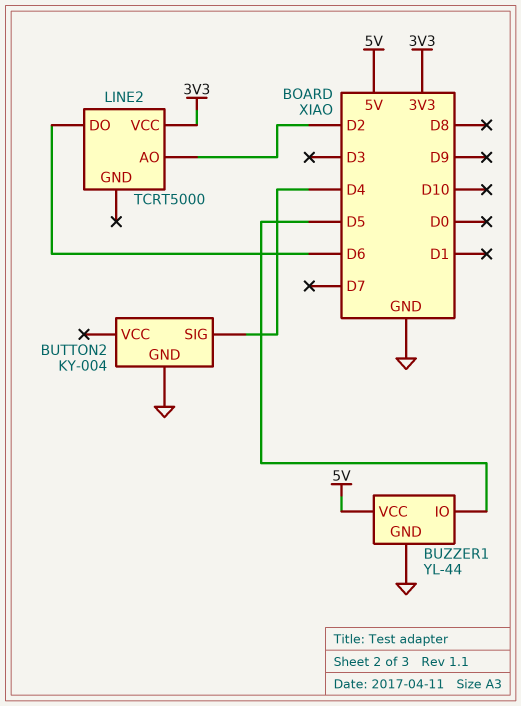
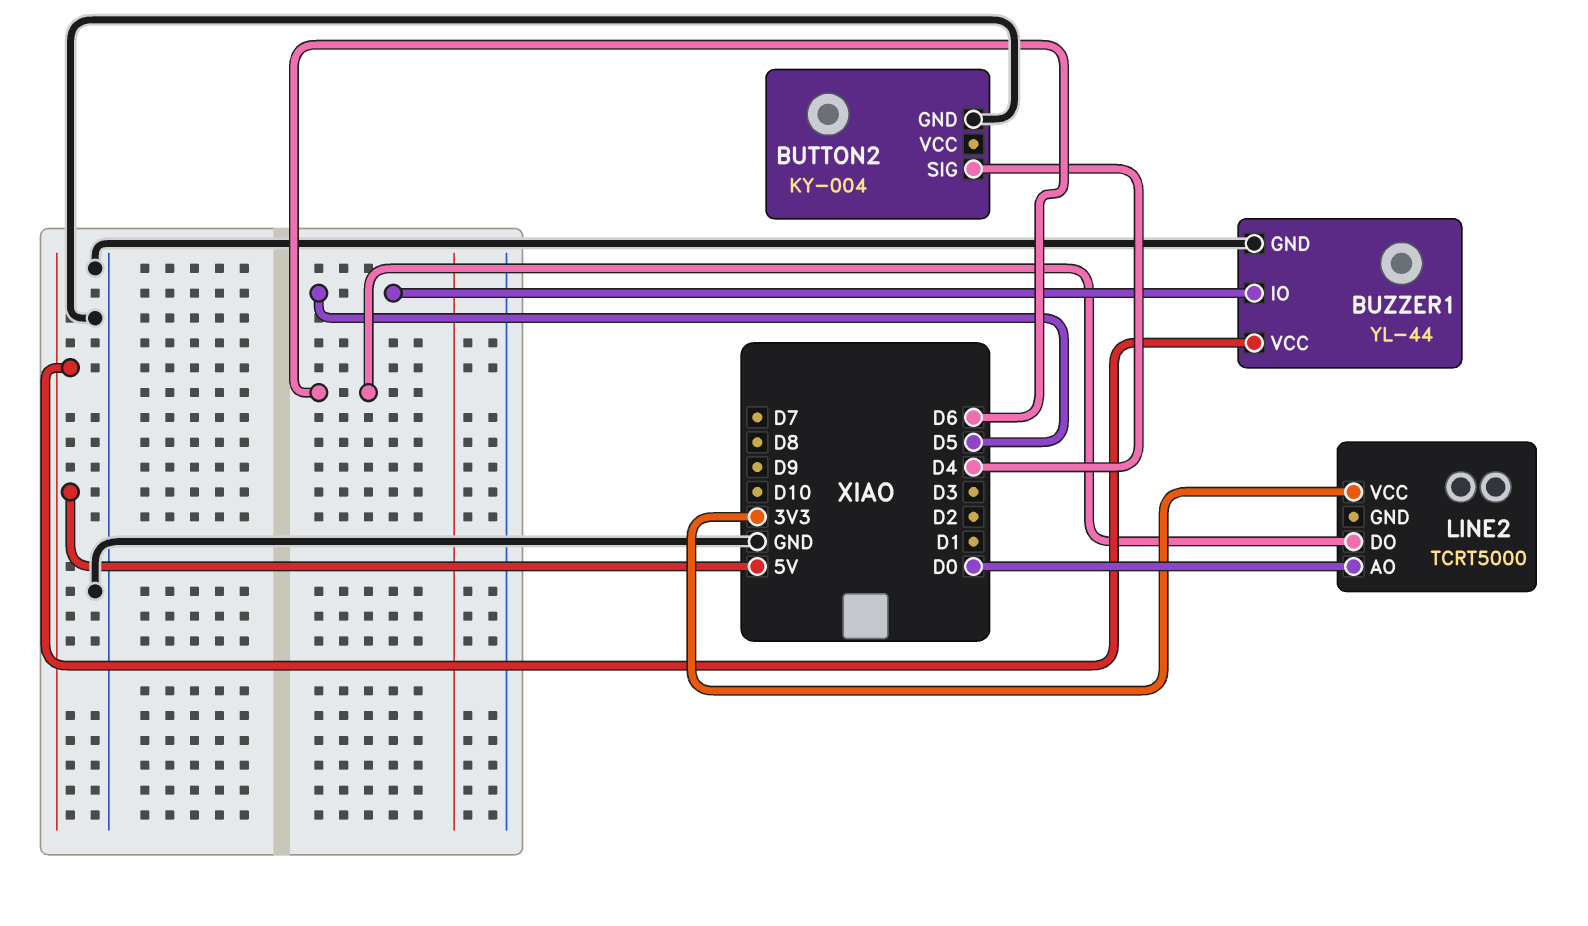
LINE2 pin AO: D2 -> D0

